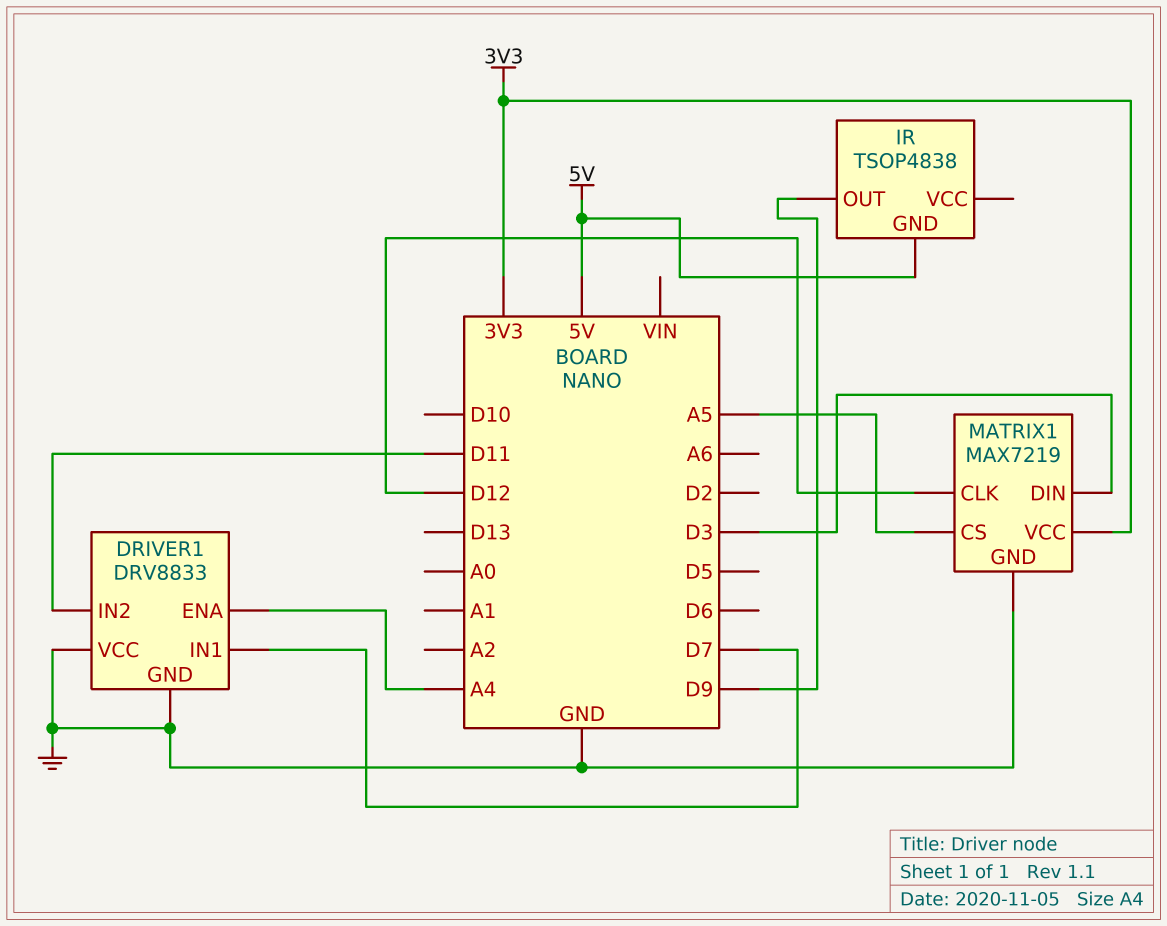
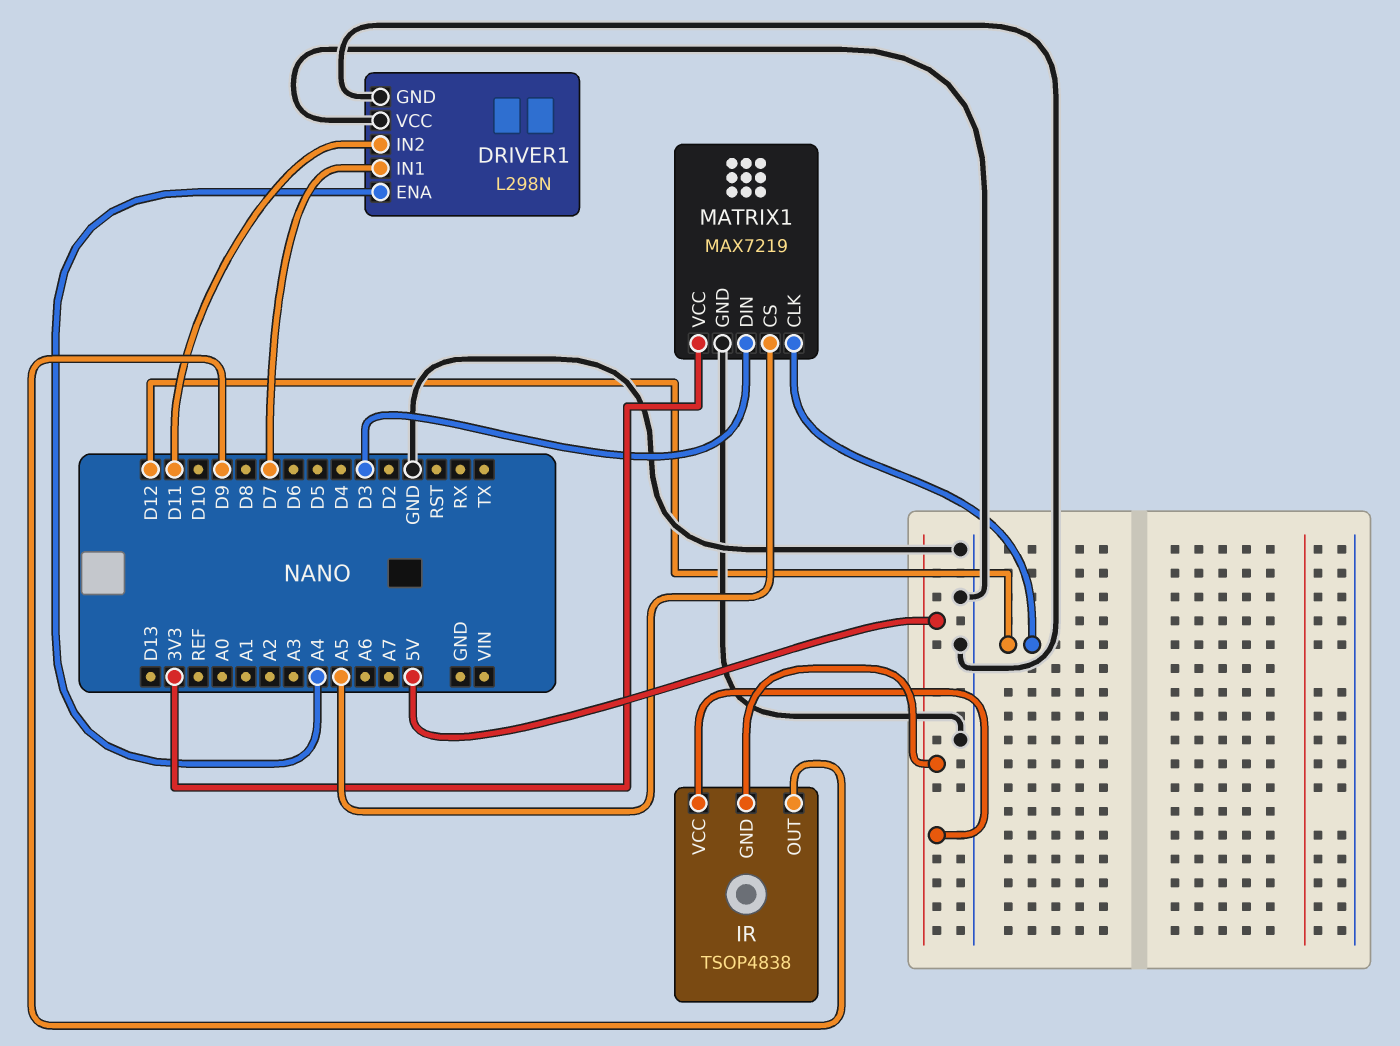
DRIVER1: DRV8833 -> L298N
IR pin VCC: none -> 5V

